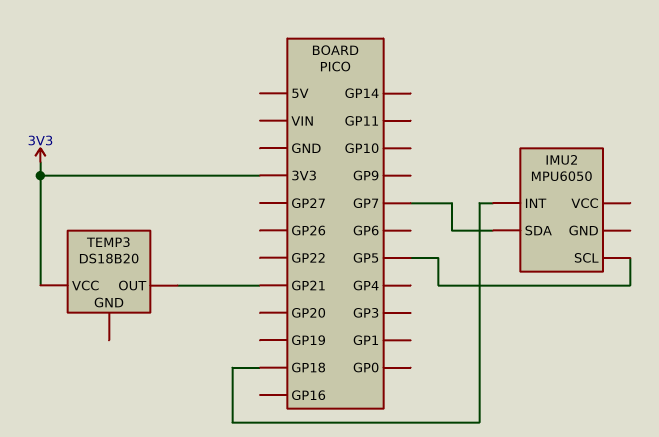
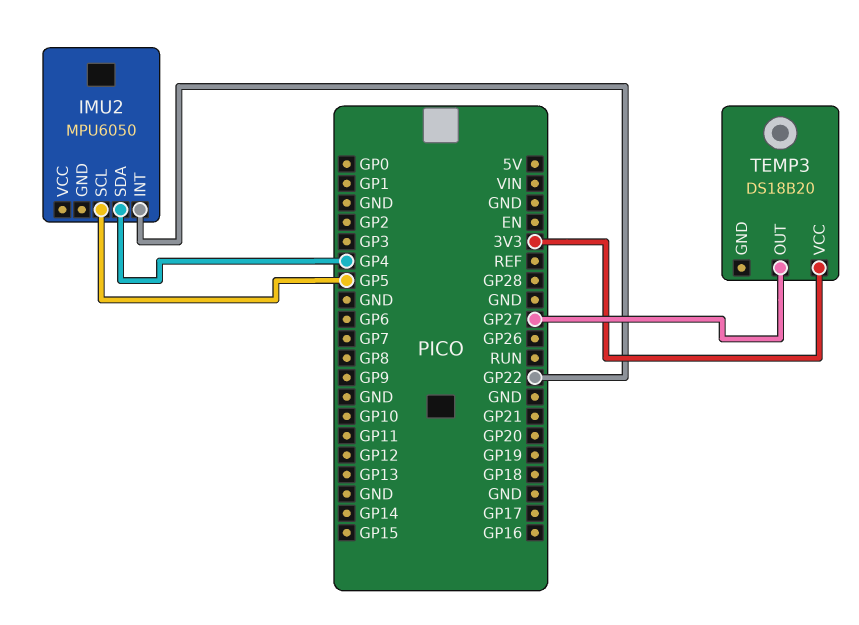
IMU2 pin INT: GP18 -> GP22
IMU2 pin SDA: GP7 -> GP4
TEMP3 pin OUT: GP21 -> GP27

